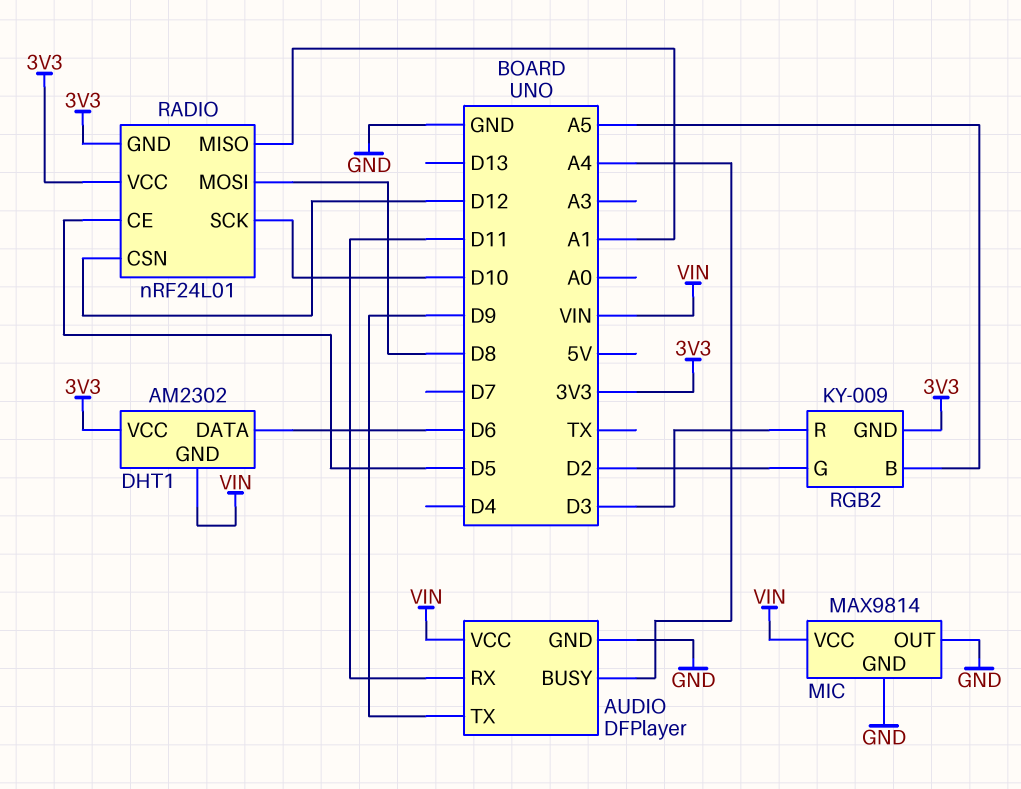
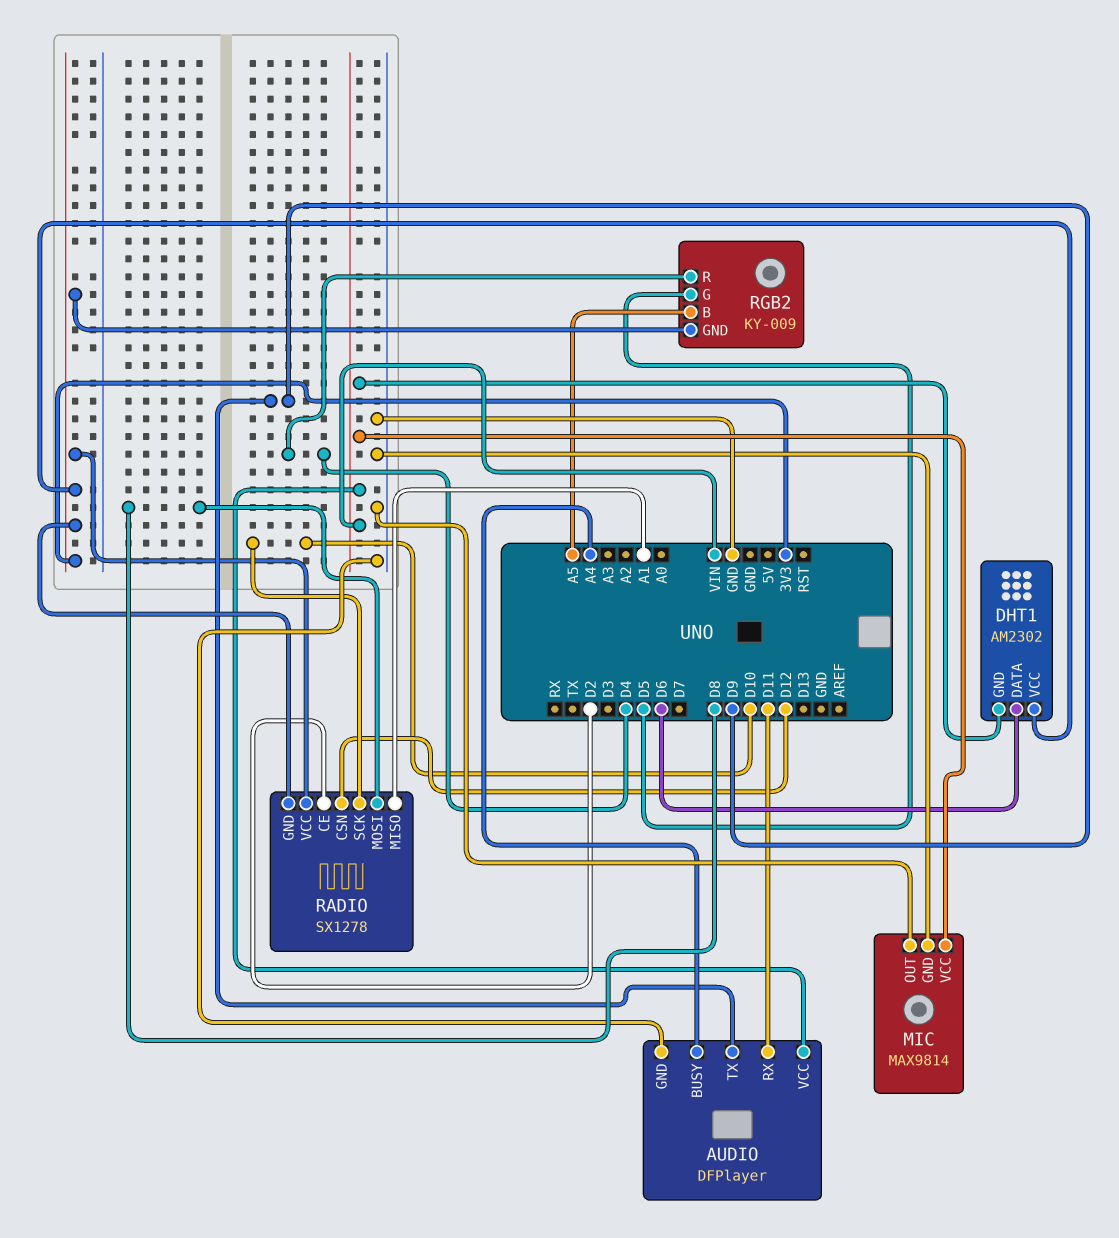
RADIO: nRF24L01 -> SX1278
RADIO pin CE: D5 -> D2
RGB2 pin G: D2 -> D5
RGB2 pin R: D3 -> D4

